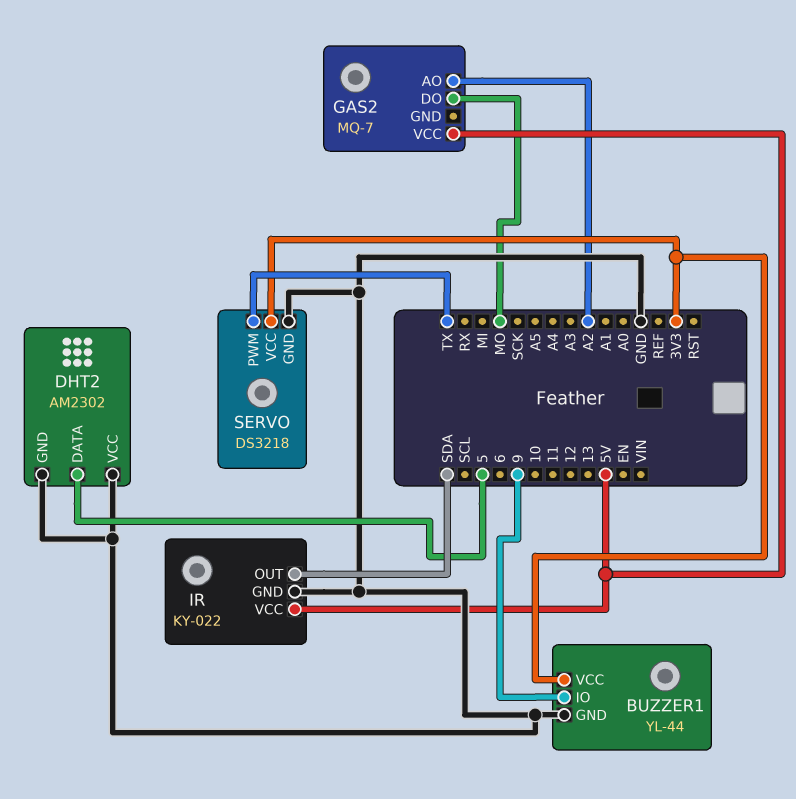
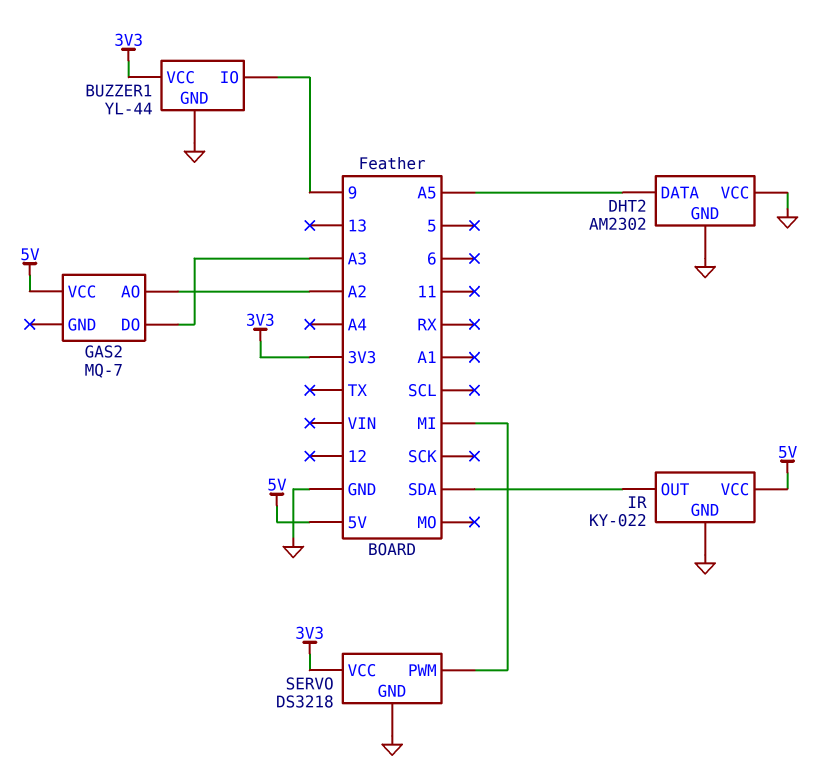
DHT2 pin DATA: 5 -> A5
GAS2 pin DO: MO -> A3
SERVO pin PWM: TX -> MI

